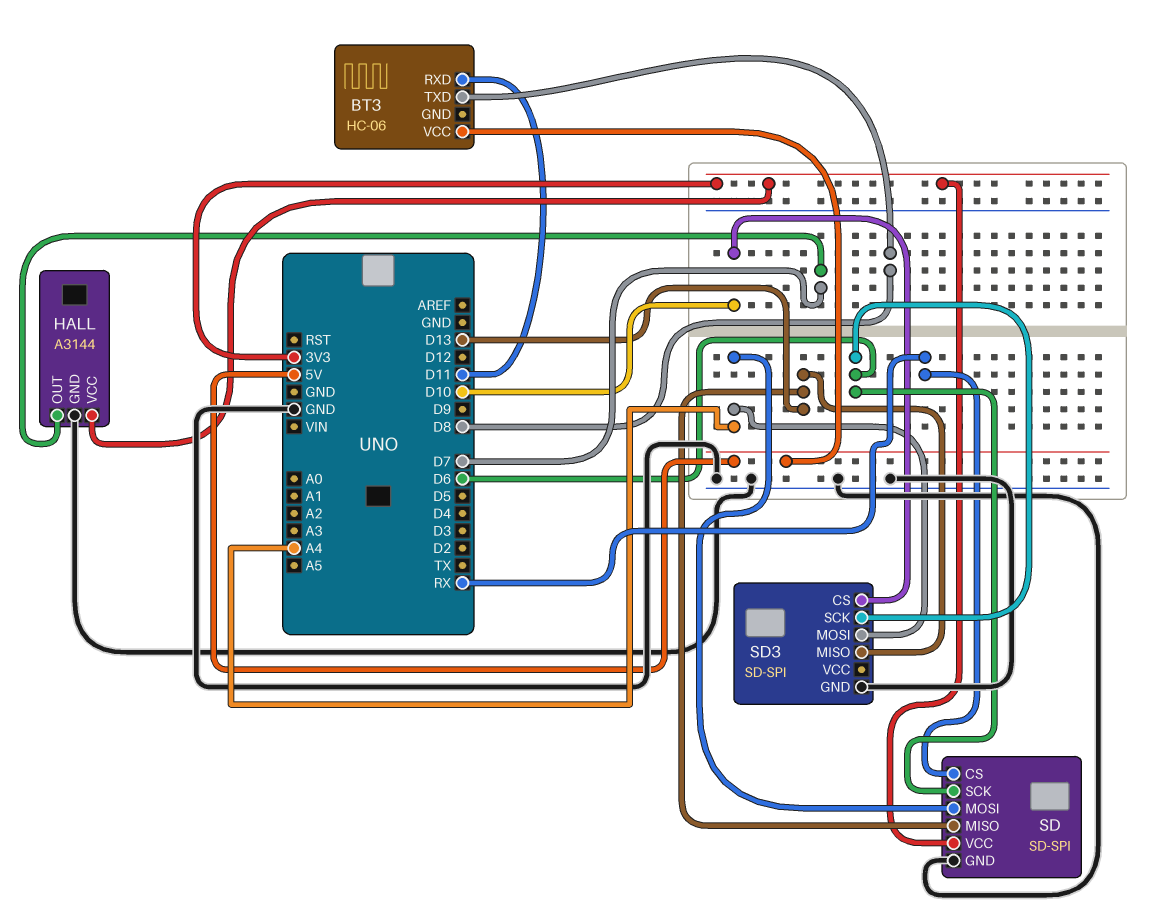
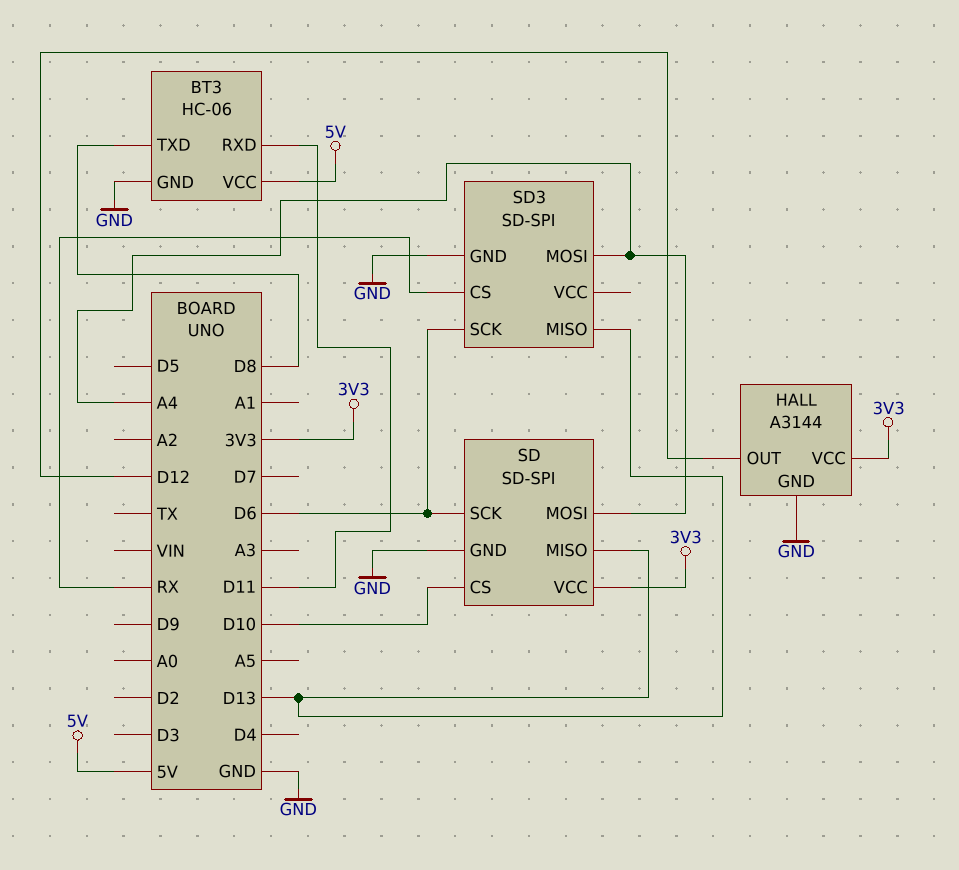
BT3 pin GND: none -> GND
HALL pin OUT: D7 -> D12
SD pin CS: RX -> D10
SD3 pin CS: D10 -> RX

